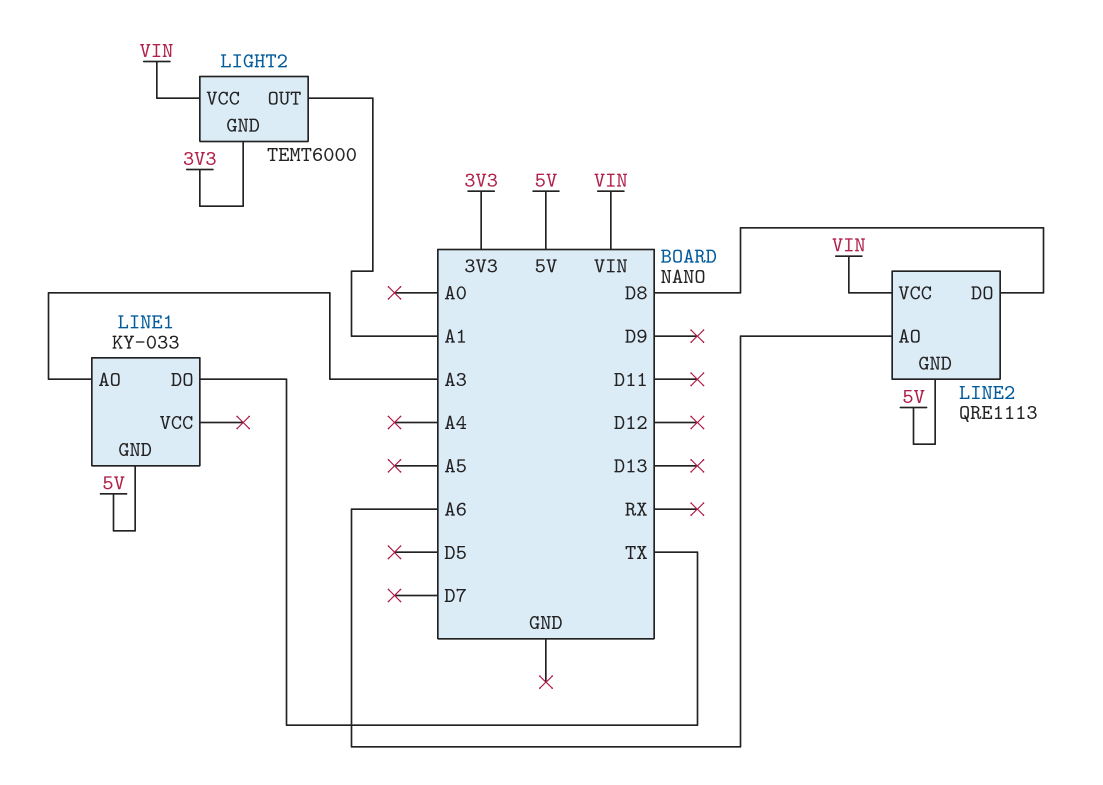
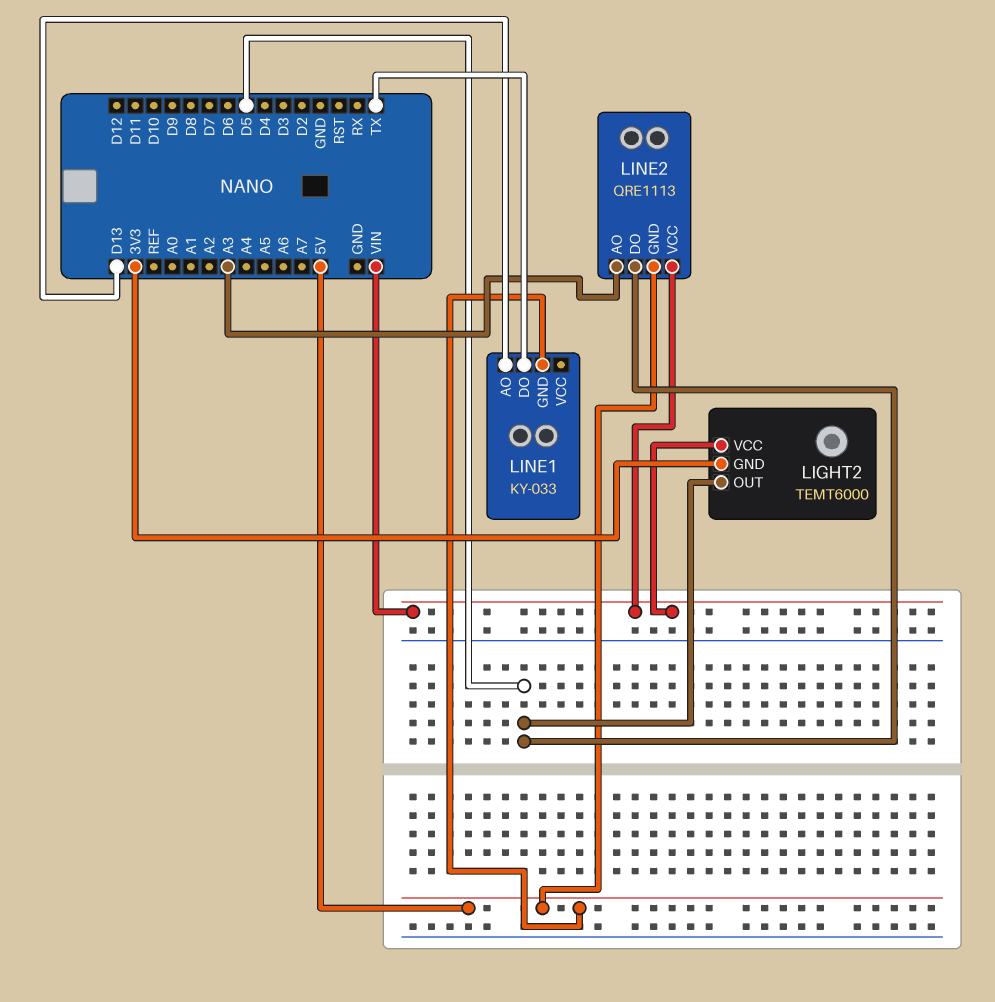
LIGHT2 pin OUT: A1 -> D5
LINE1 pin AO: A3 -> D13
LINE2 pin AO: A6 -> A3
LINE2 pin DO: D8 -> D5

